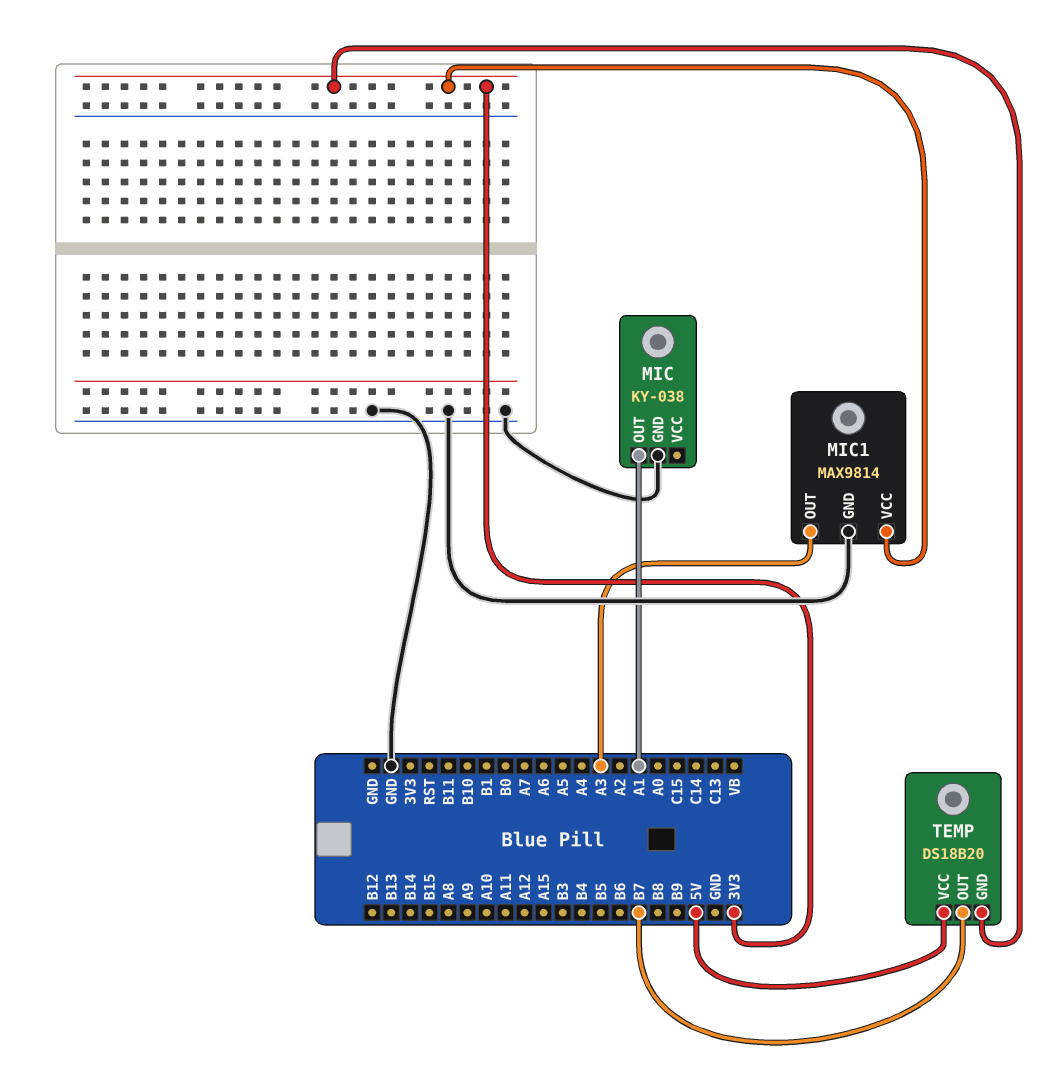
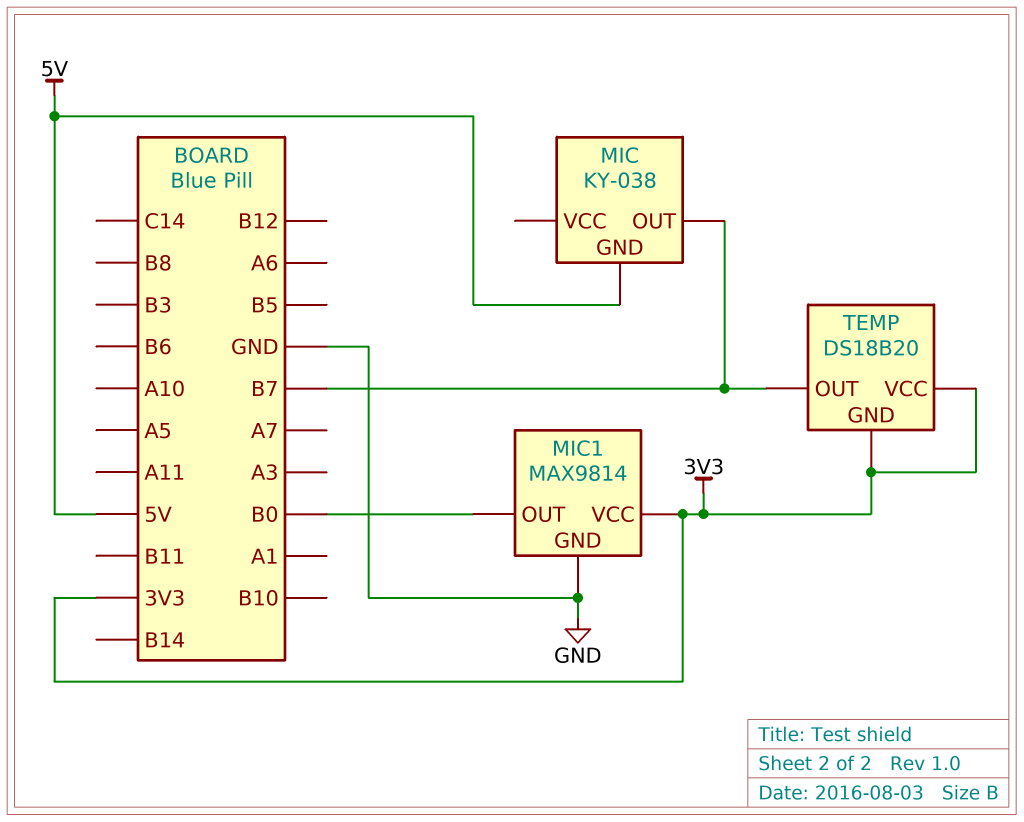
MIC pin GND: GND -> 5V
MIC pin OUT: A1 -> B7
MIC1 pin OUT: A3 -> B0
TEMP pin VCC: 5V -> 3V3

